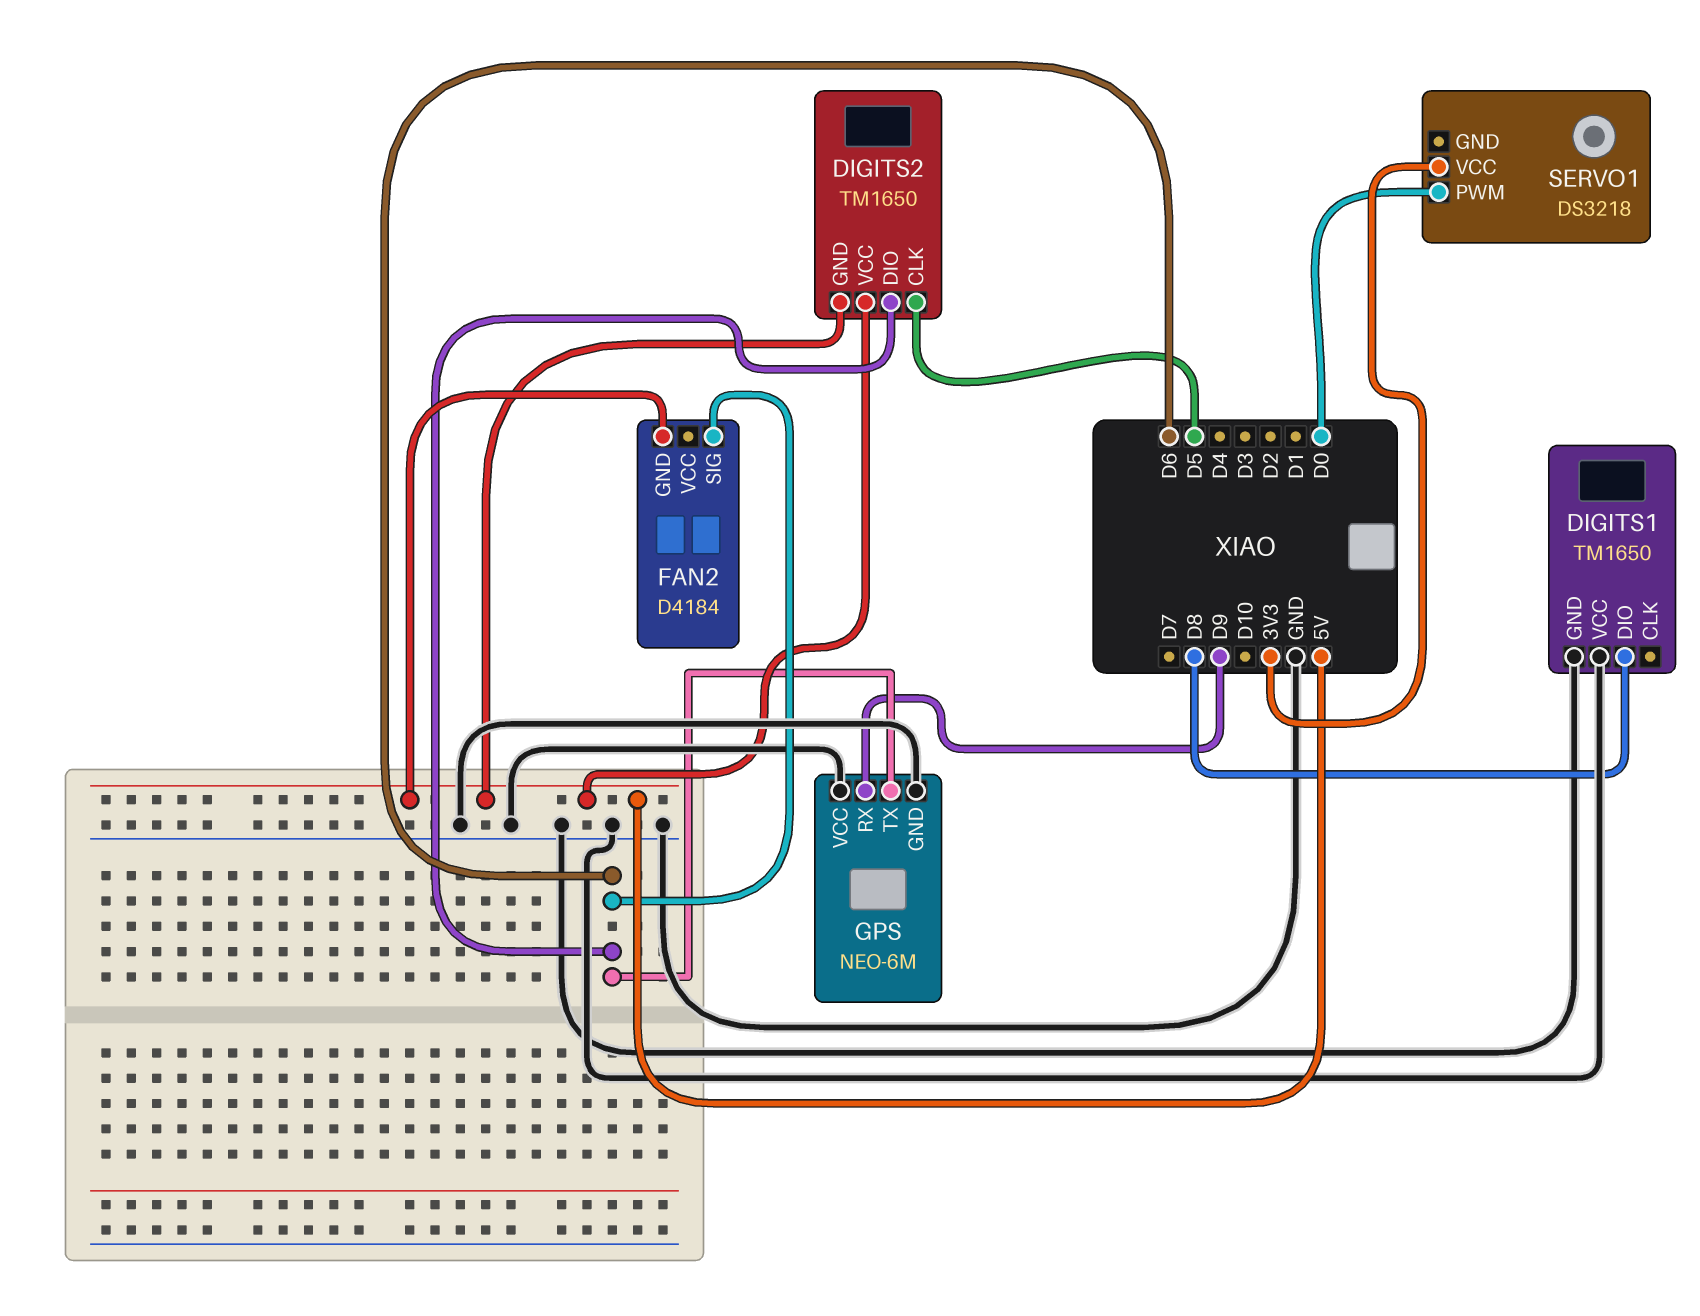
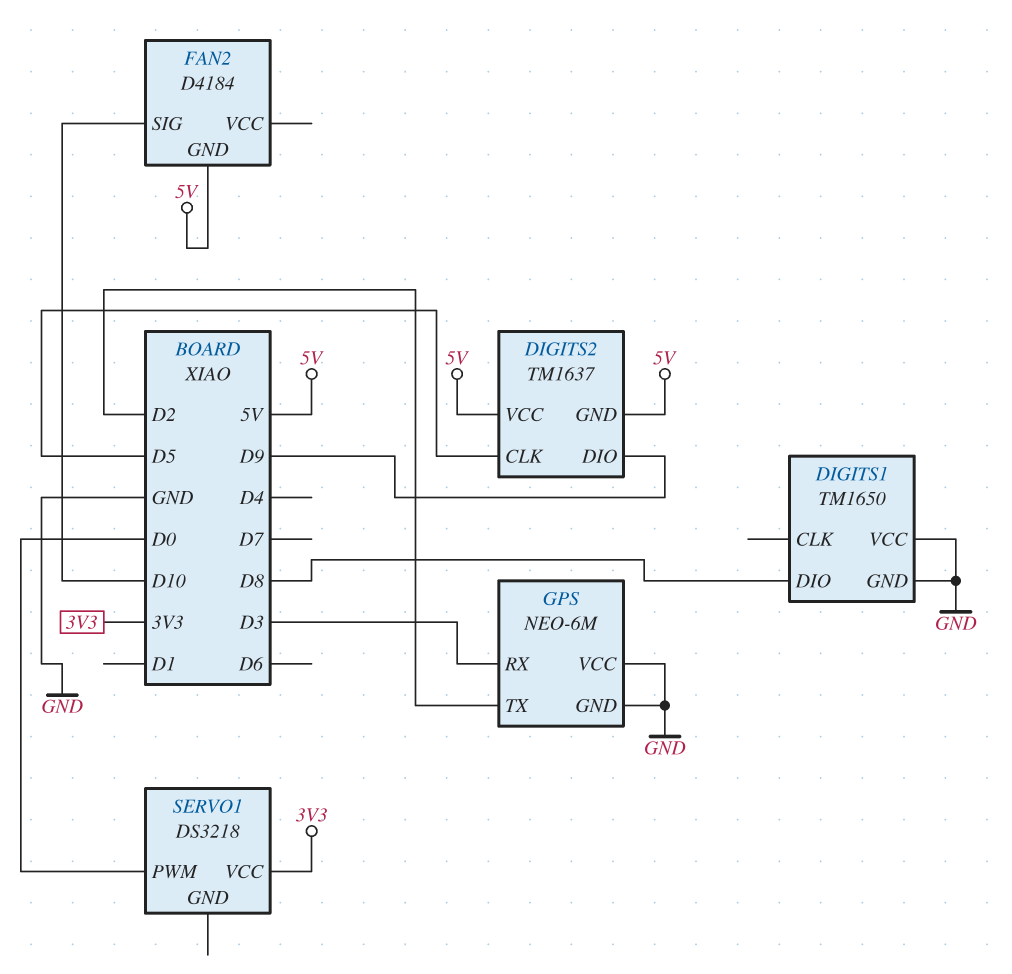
DIGITS2: TM1650 -> TM1637
DIGITS2 pin DIO: D6 -> D9
FAN2 pin SIG: D6 -> D10
GPS pin RX: D9 -> D3
GPS pin TX: D6 -> D2

